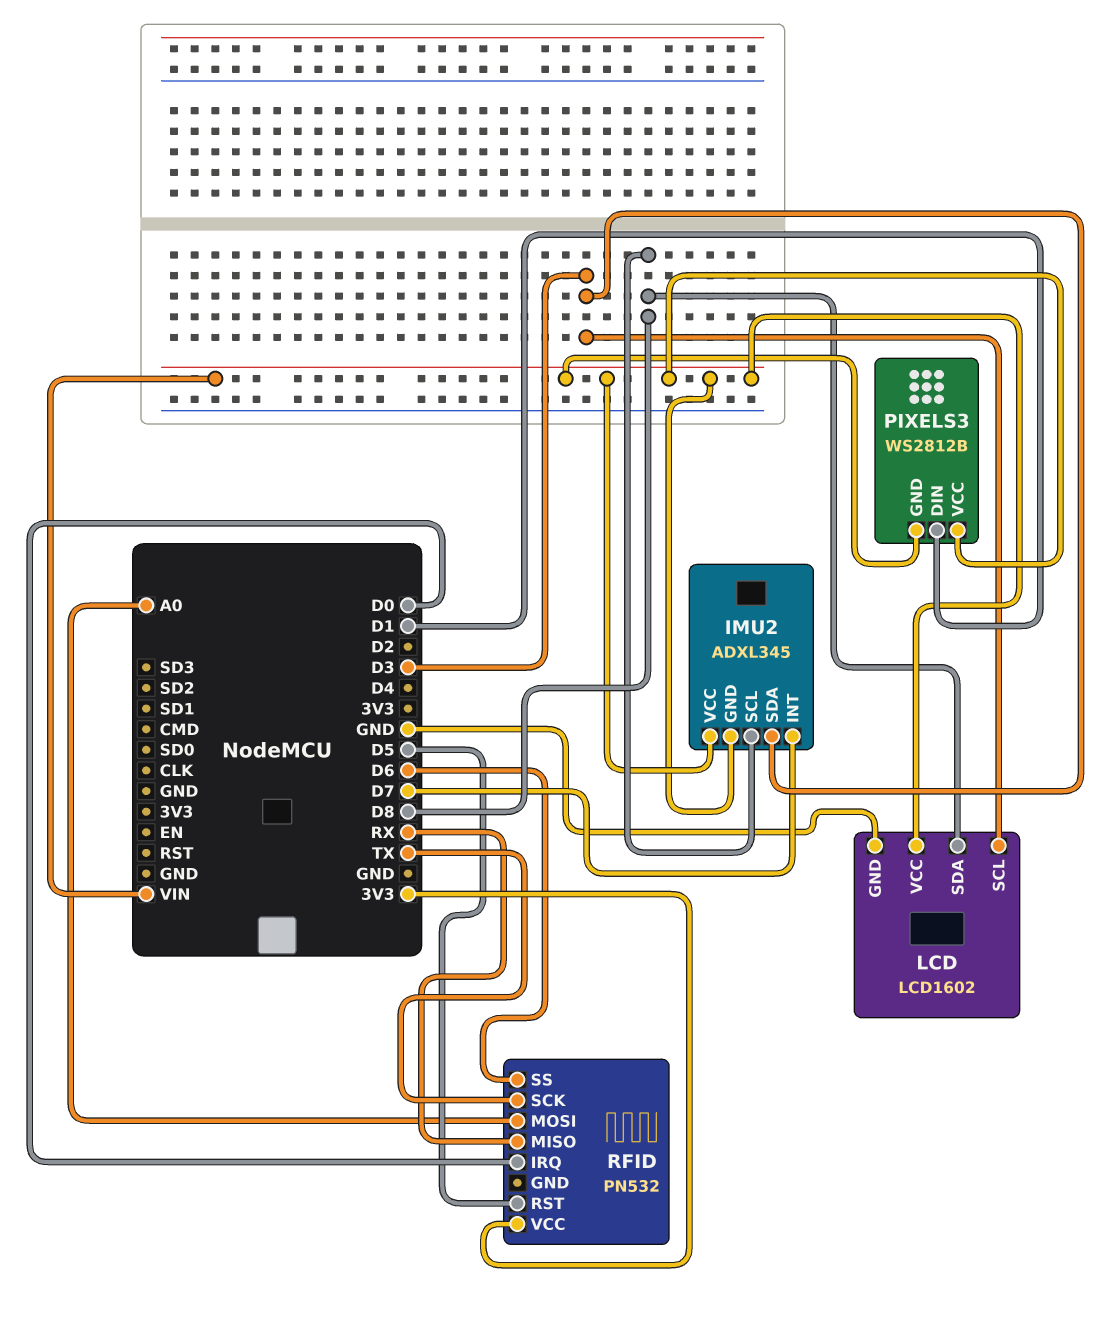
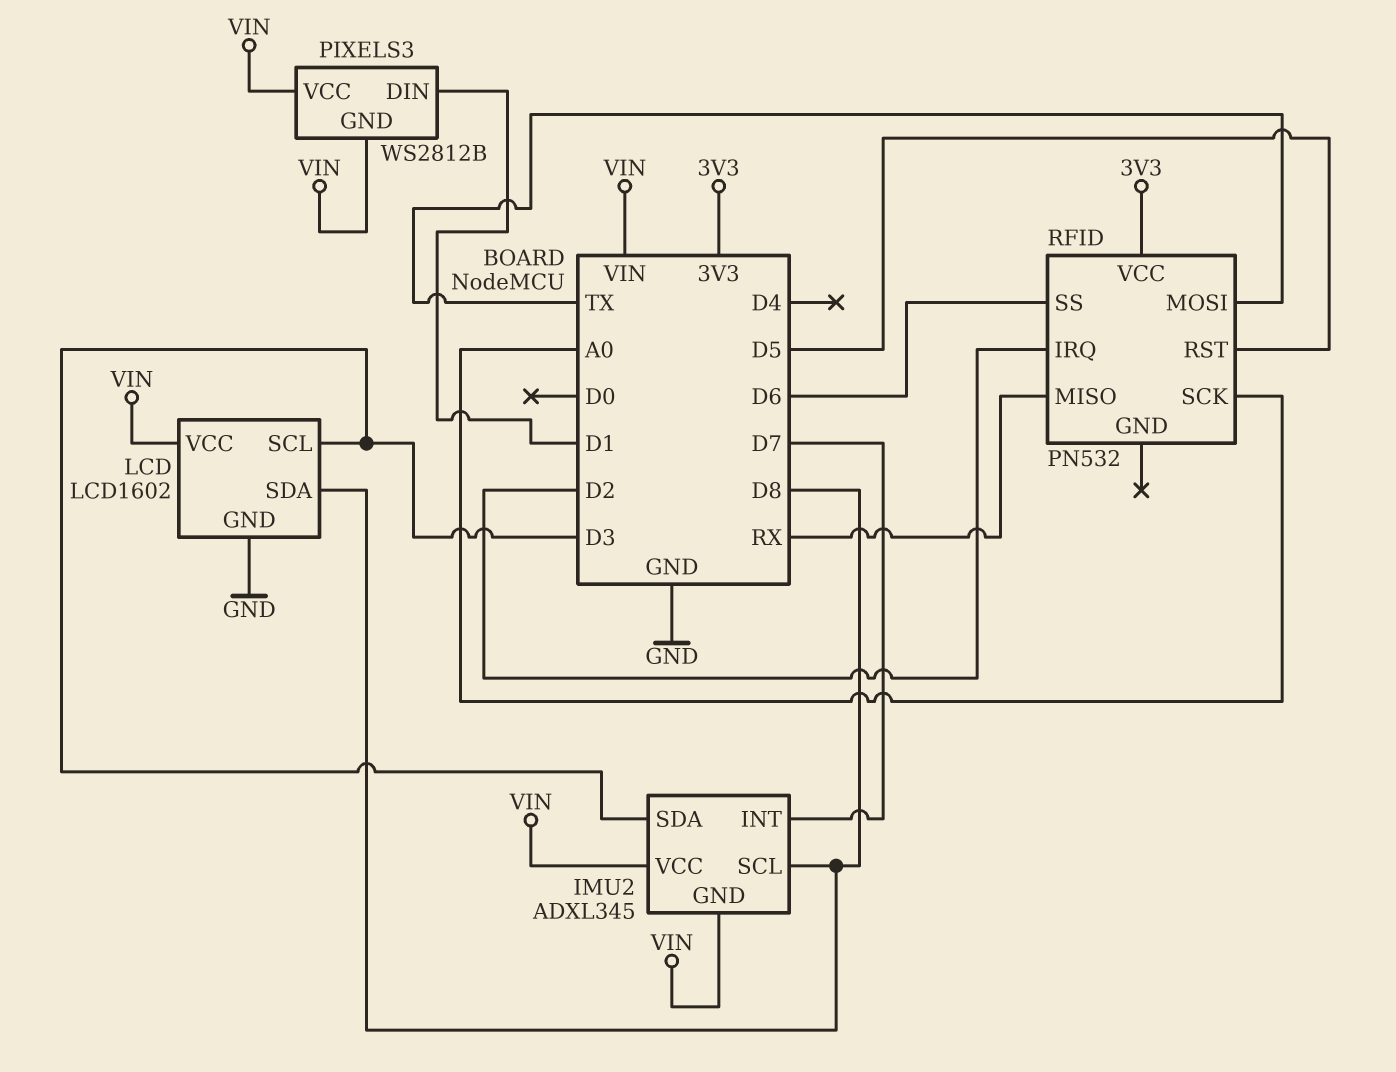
RFID pin IRQ: D0 -> D2
RFID pin MOSI: A0 -> TX
RFID pin SCK: TX -> A0

